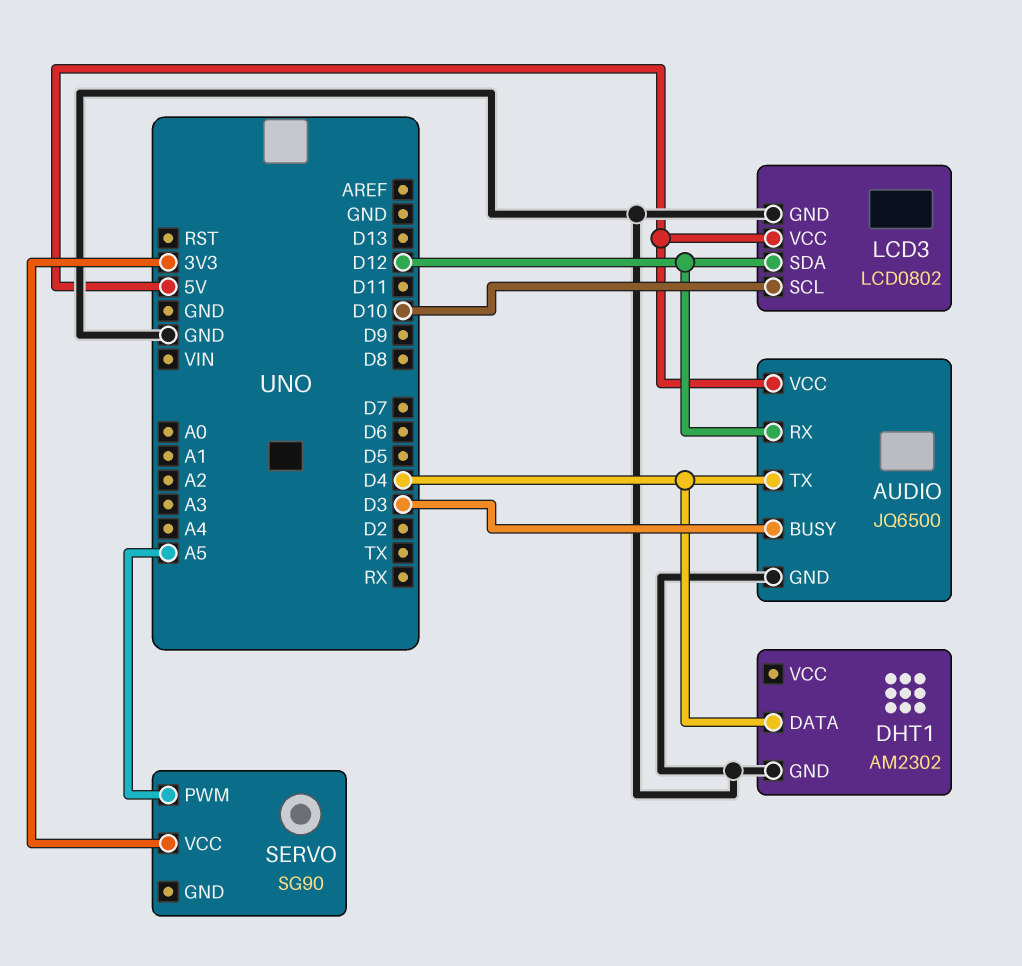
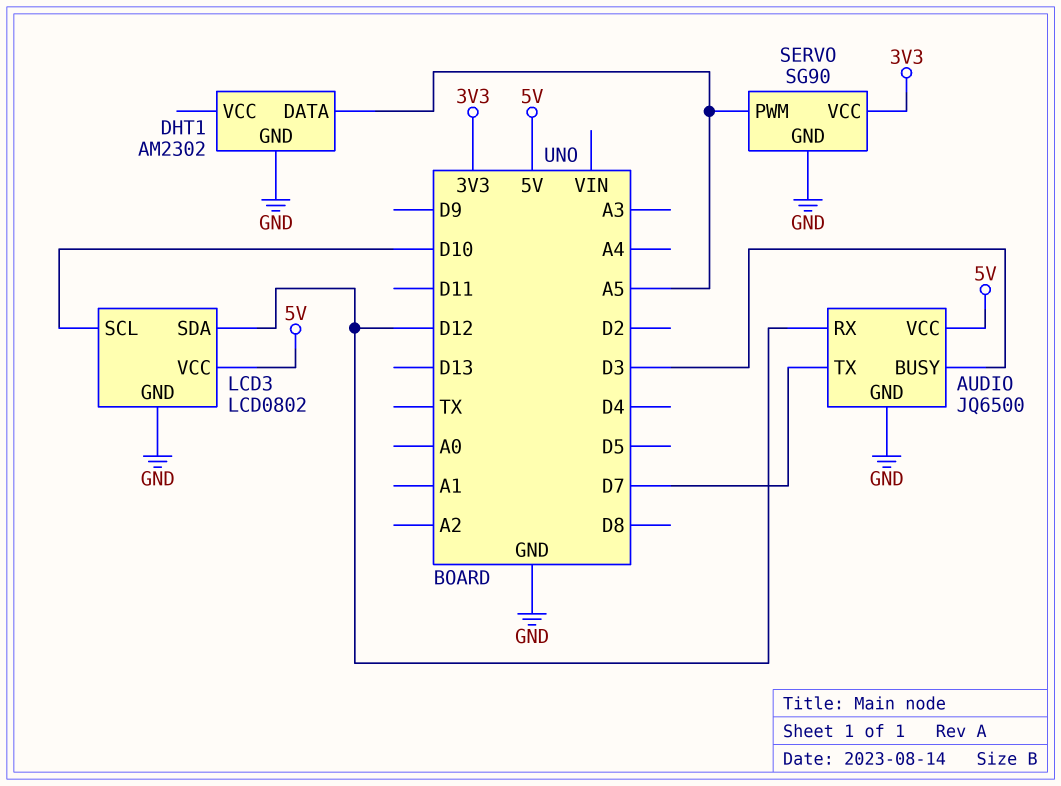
AUDIO pin TX: D4 -> D7
DHT1 pin DATA: D4 -> A5
SERVO pin GND: none -> GND

